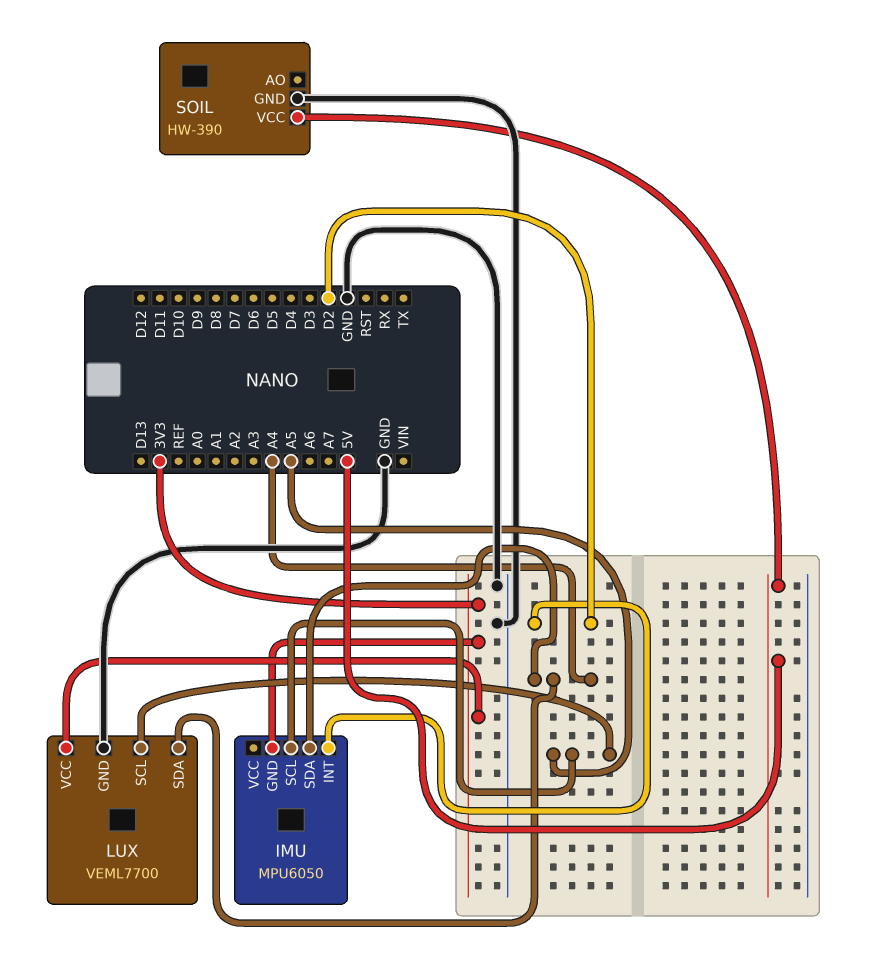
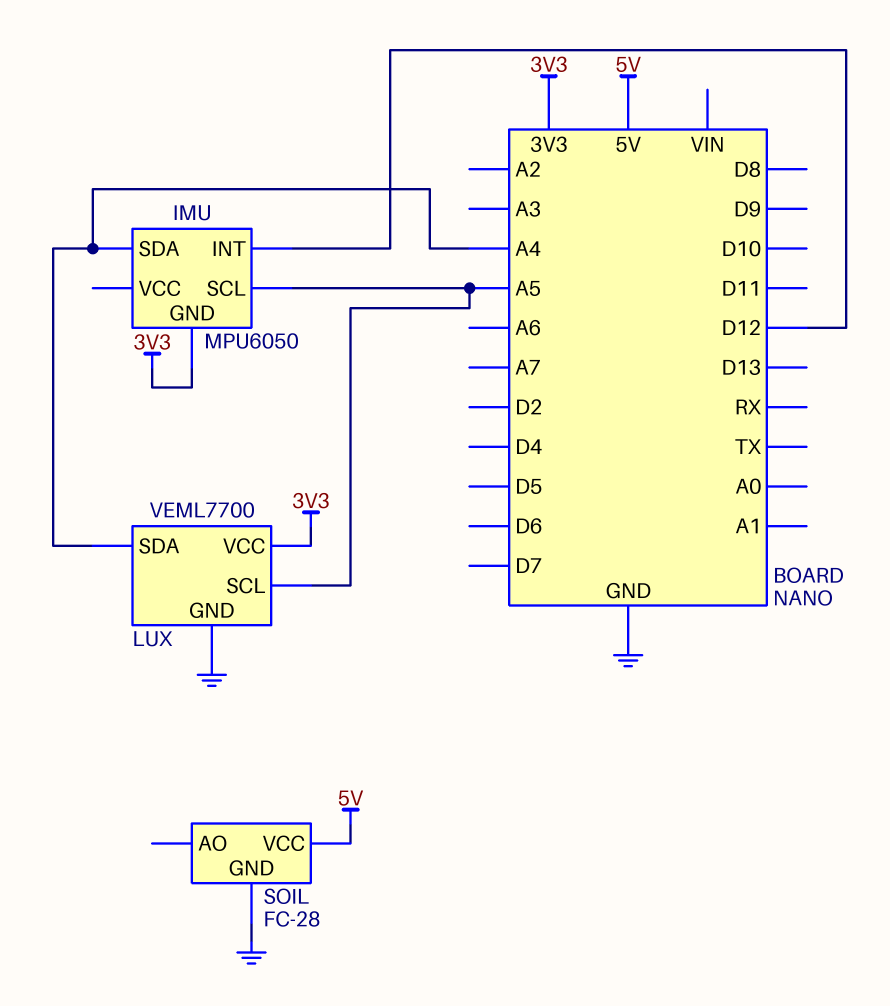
IMU pin INT: D2 -> D12
SOIL: HW-390 -> FC-28

